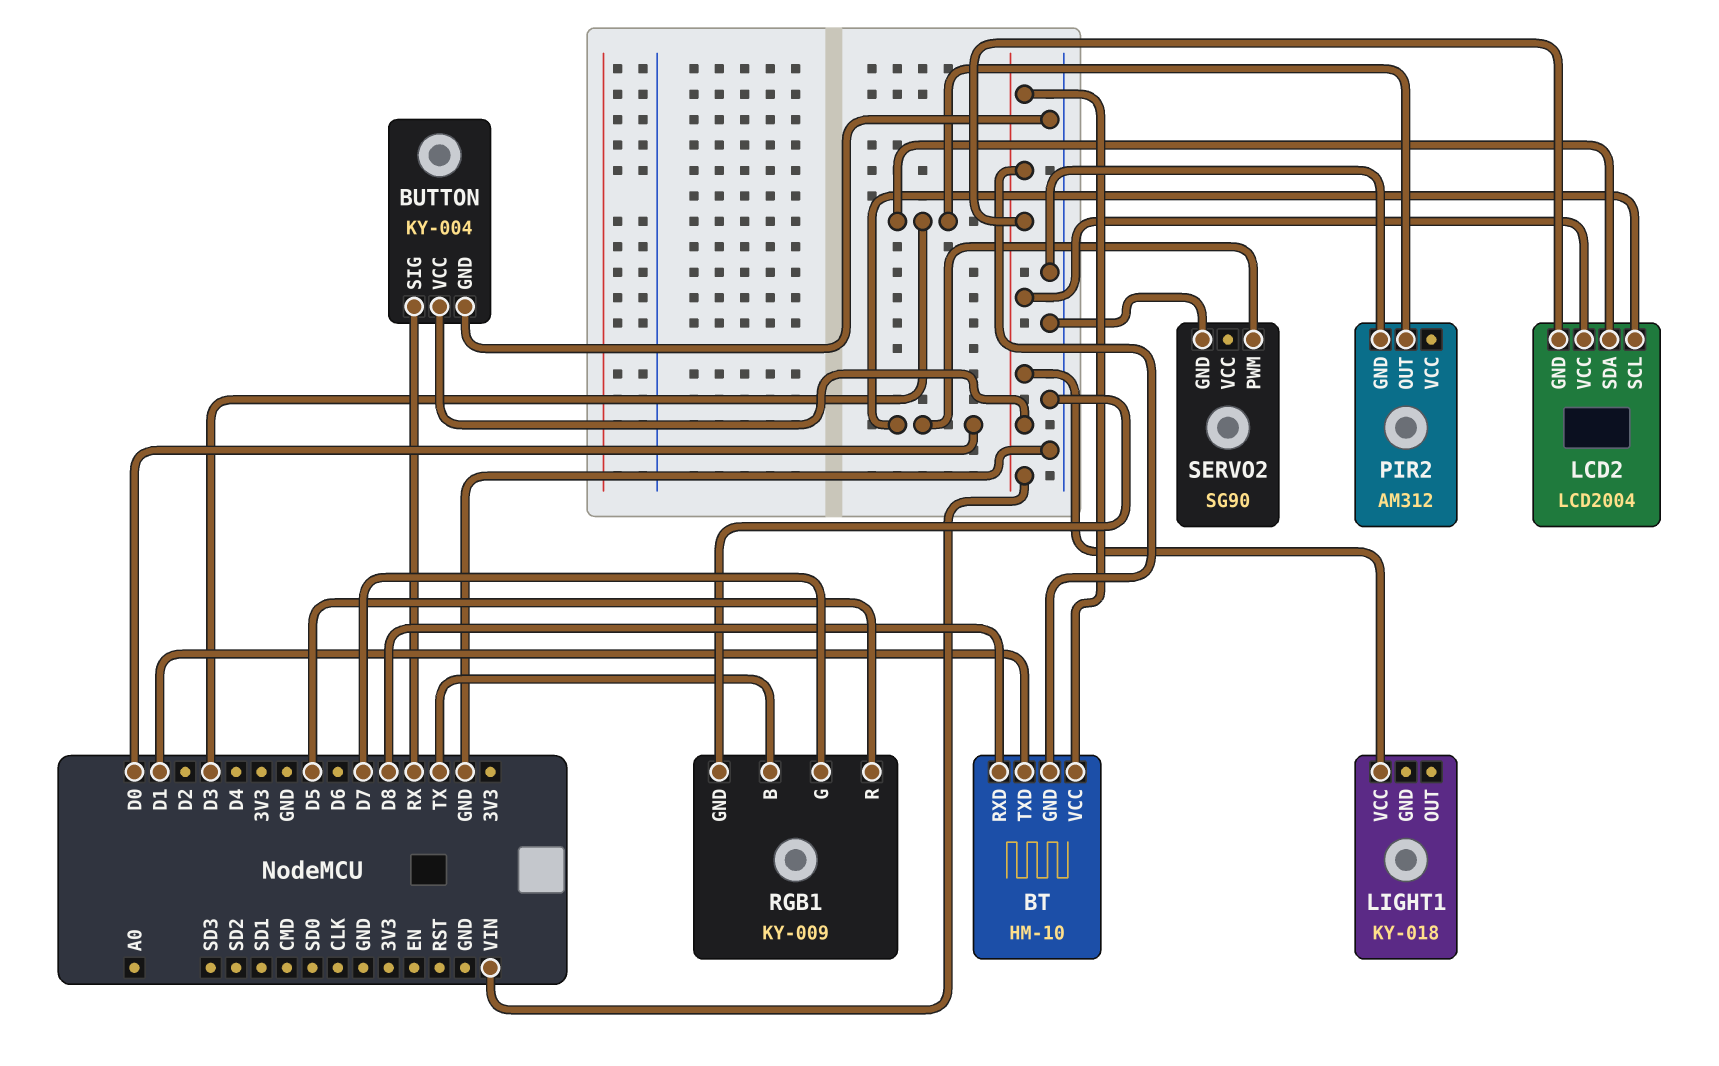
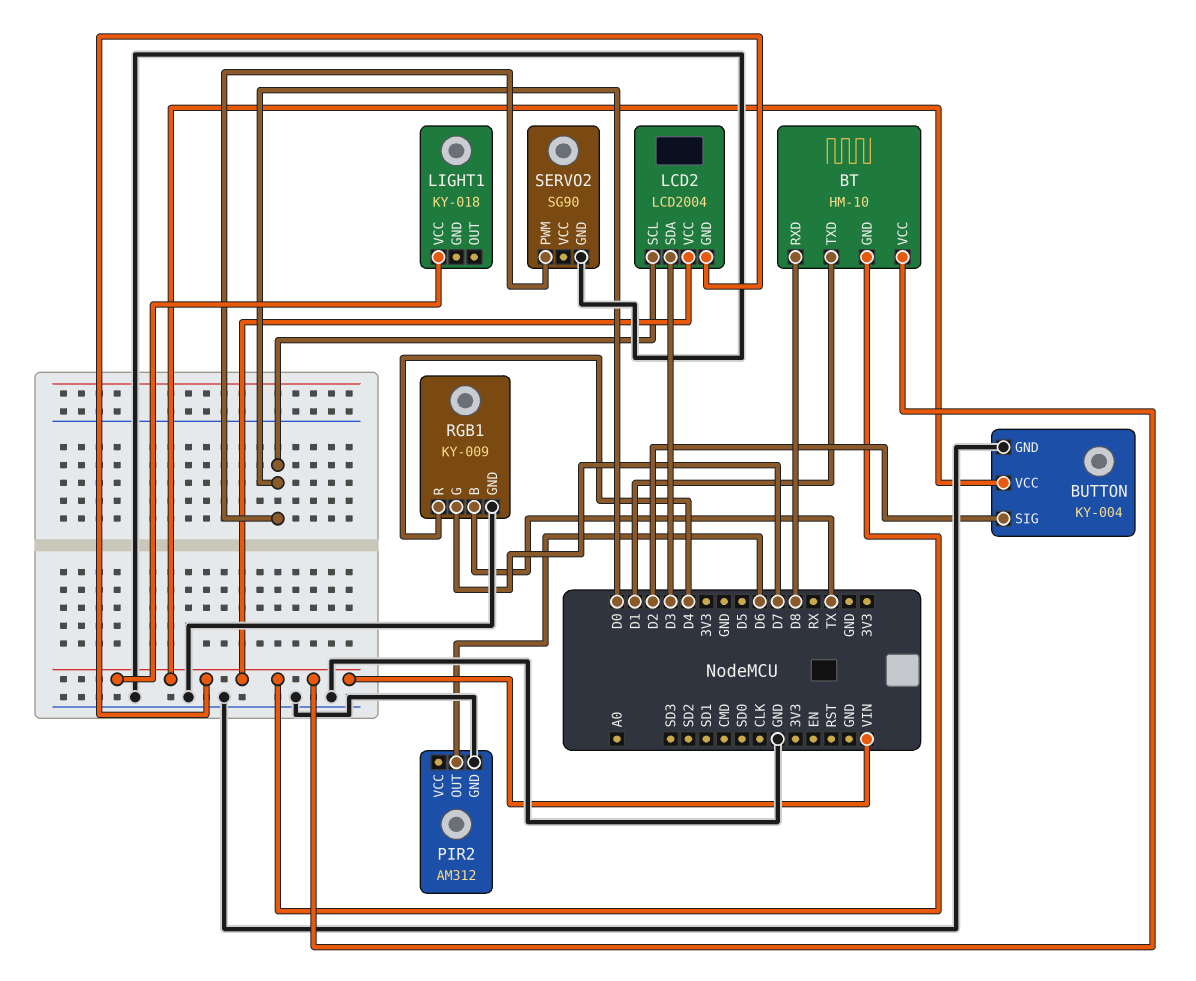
BUTTON pin SIG: RX -> D2
PIR2 pin OUT: D3 -> D6
RGB1 pin R: D5 -> D4

